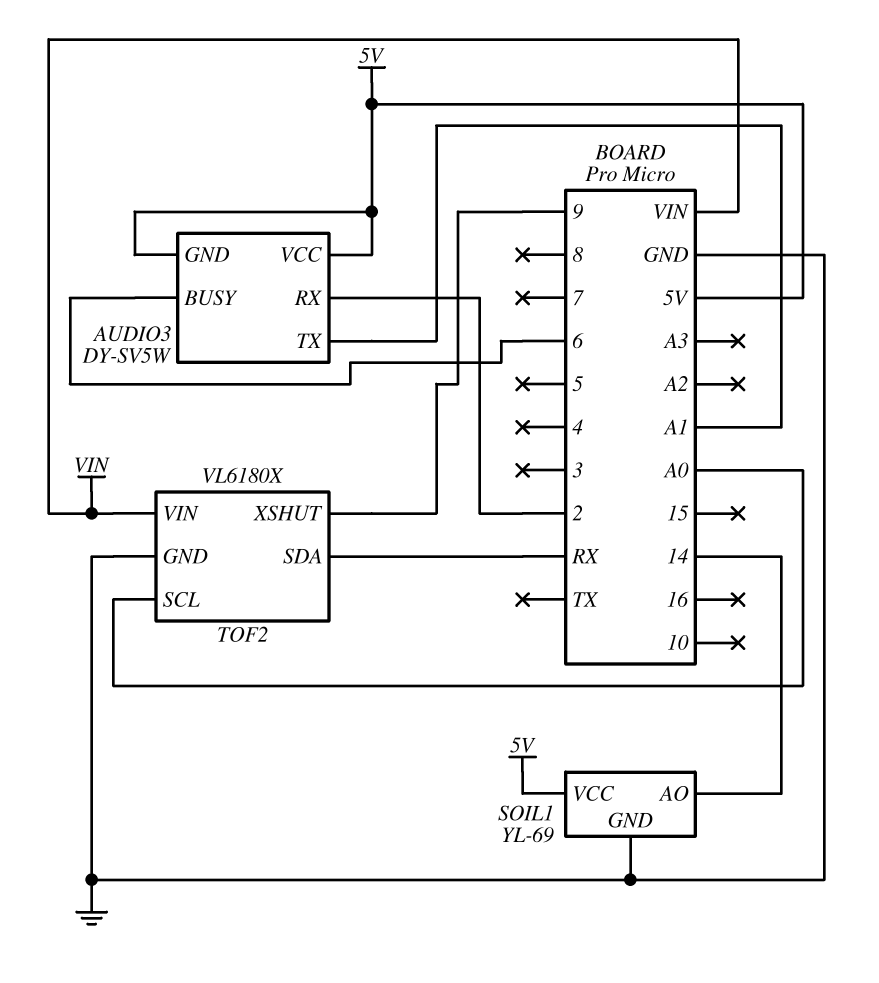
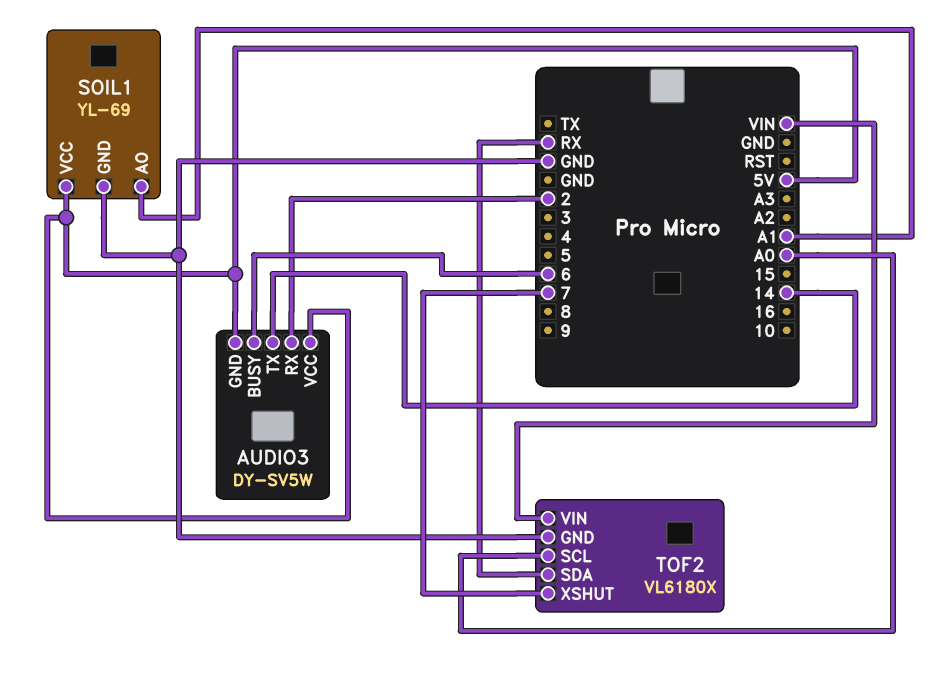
AUDIO3 pin TX: A1 -> 14
SOIL1 pin AO: 14 -> A1
TOF2 pin XSHUT: 9 -> 7

